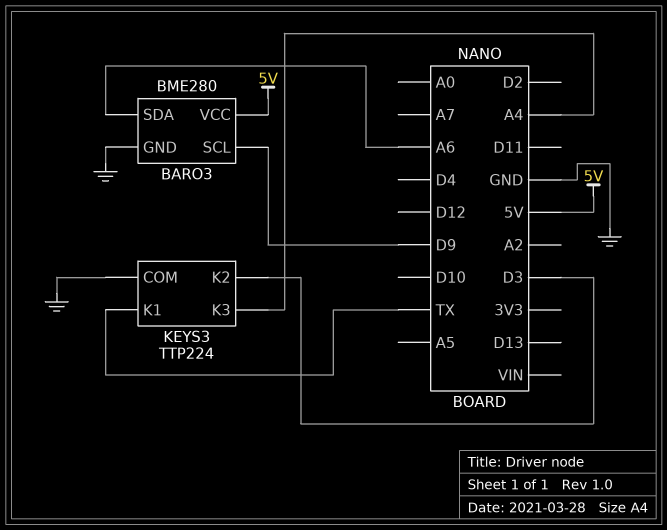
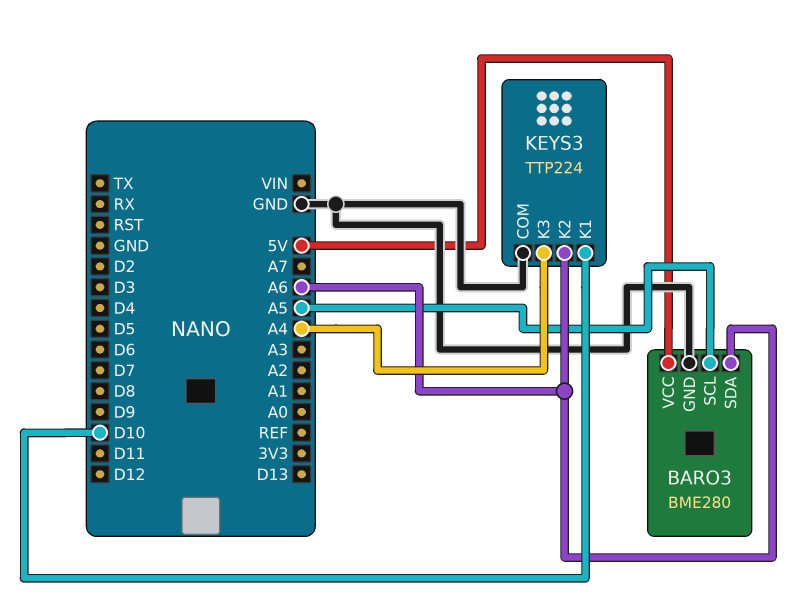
BARO3 pin SCL: D9 -> A5
KEYS3 pin K1: TX -> D10
KEYS3 pin K2: D3 -> A6

